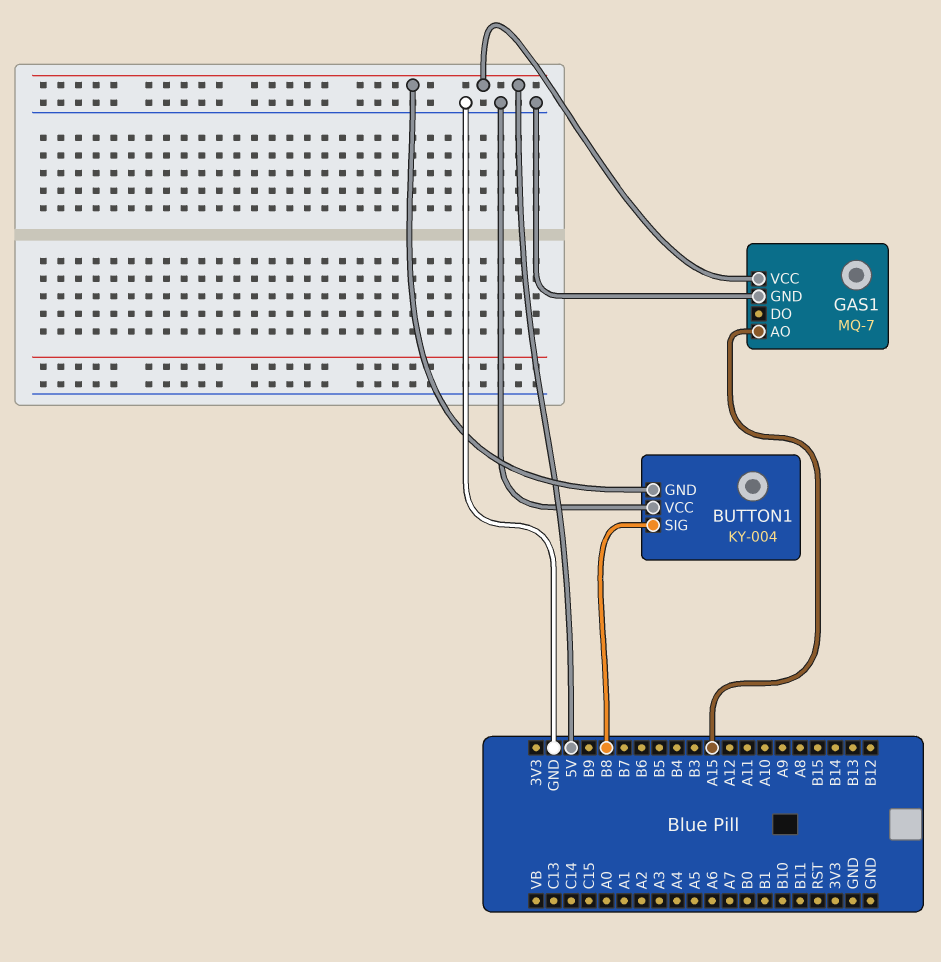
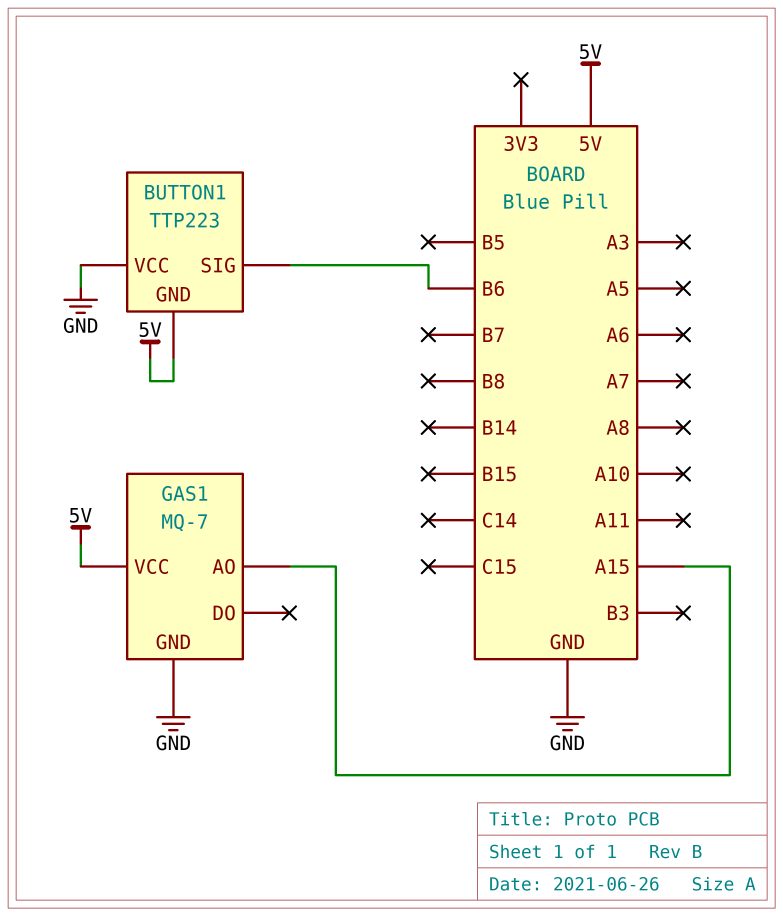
BUTTON1: KY-004 -> TTP223
BUTTON1 pin SIG: B8 -> B6

